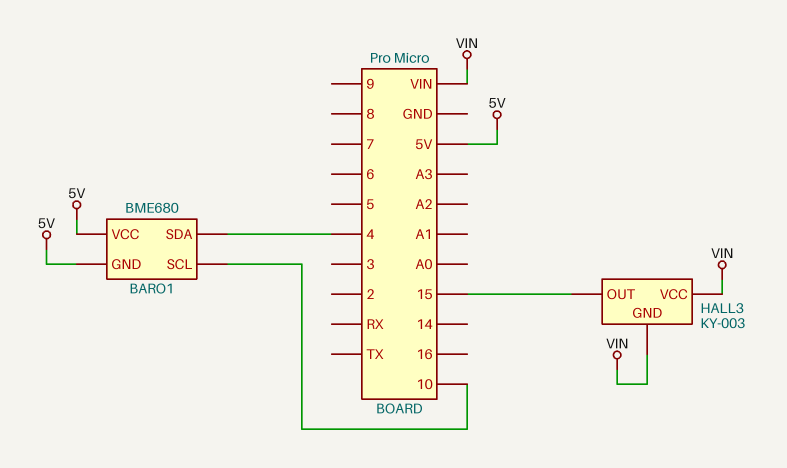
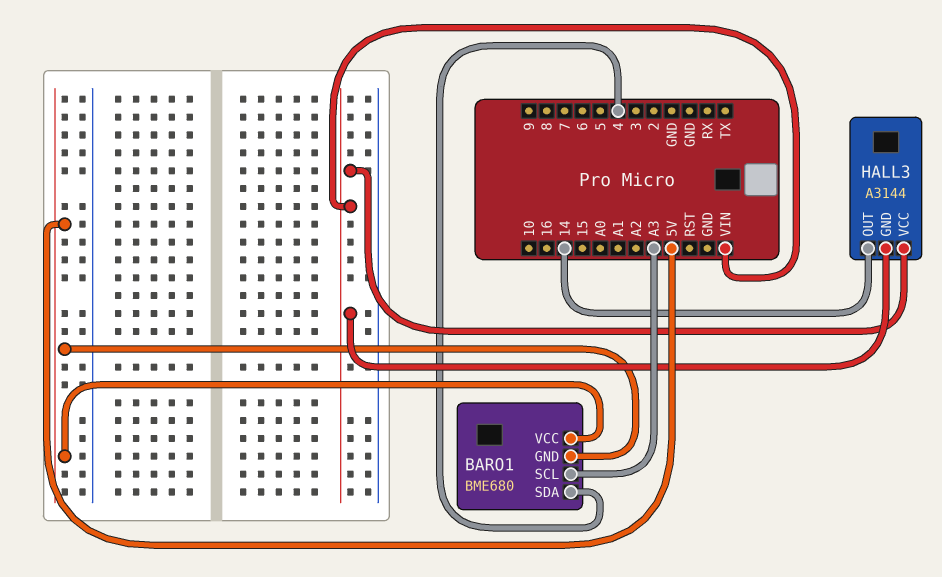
BARO1 pin SCL: 10 -> A3
HALL3: KY-003 -> A3144
HALL3 pin OUT: 15 -> 14

